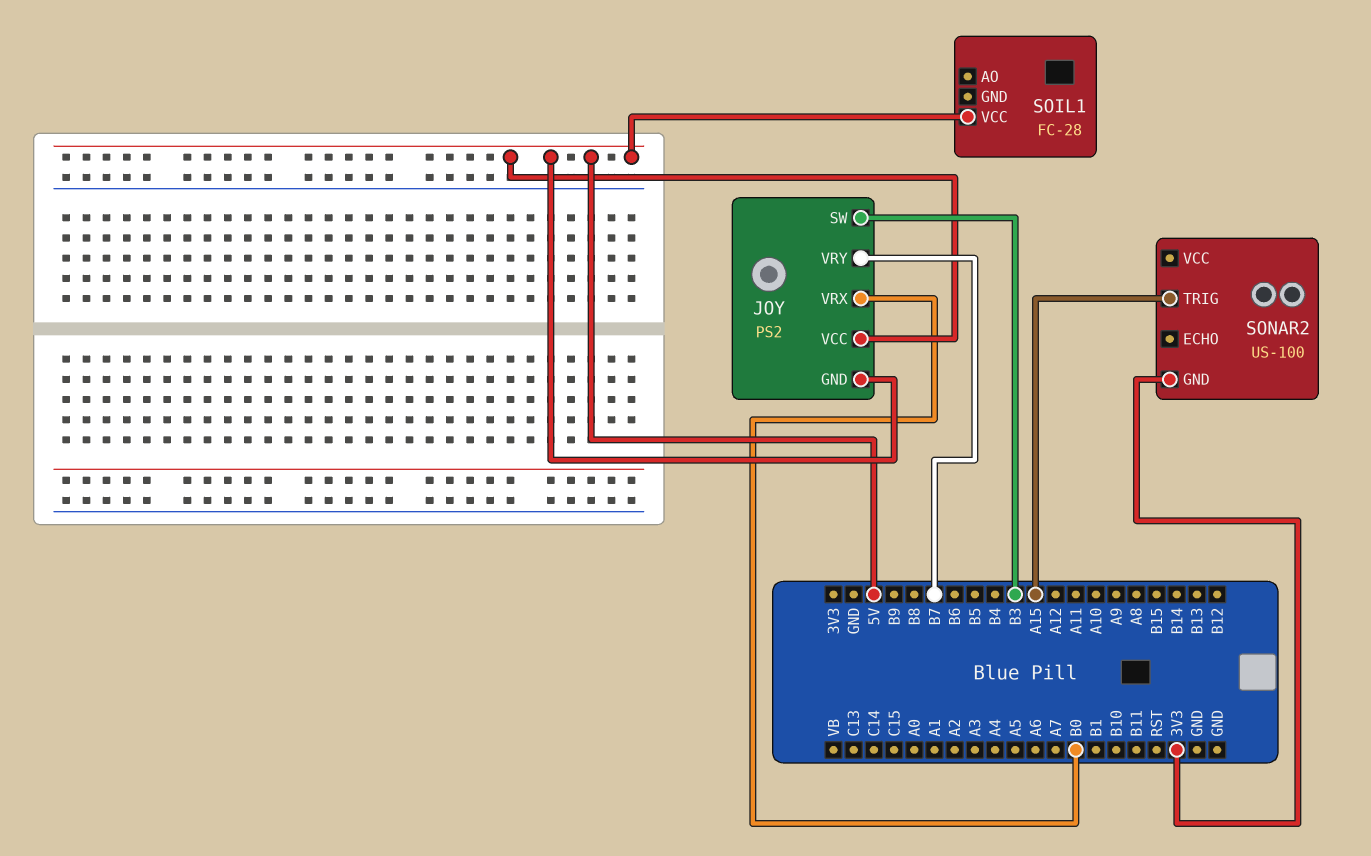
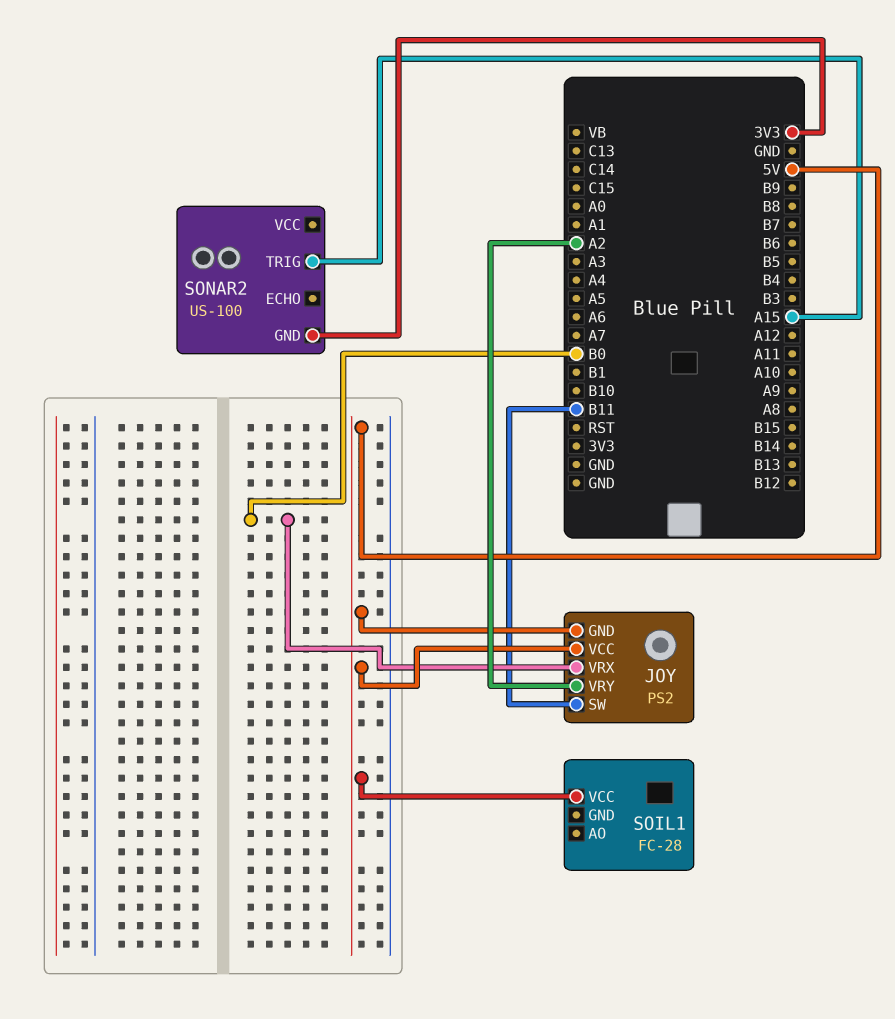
JOY pin SW: B3 -> B11
JOY pin VRY: B7 -> A2

